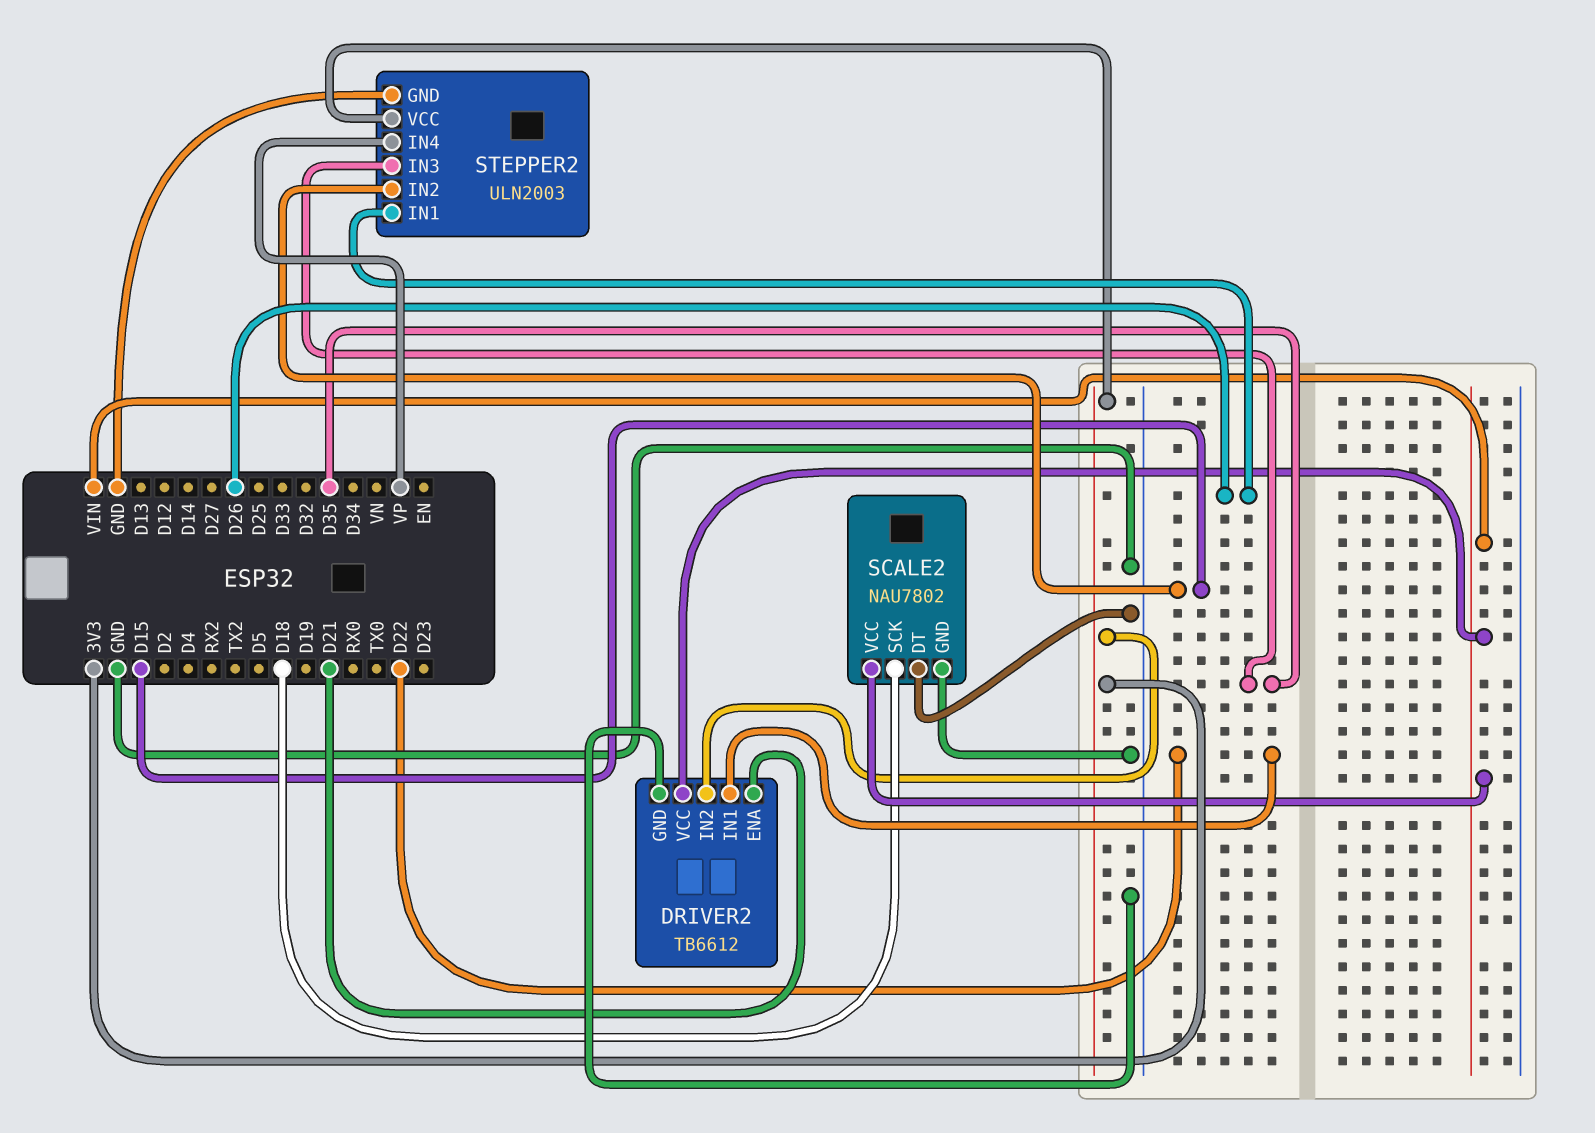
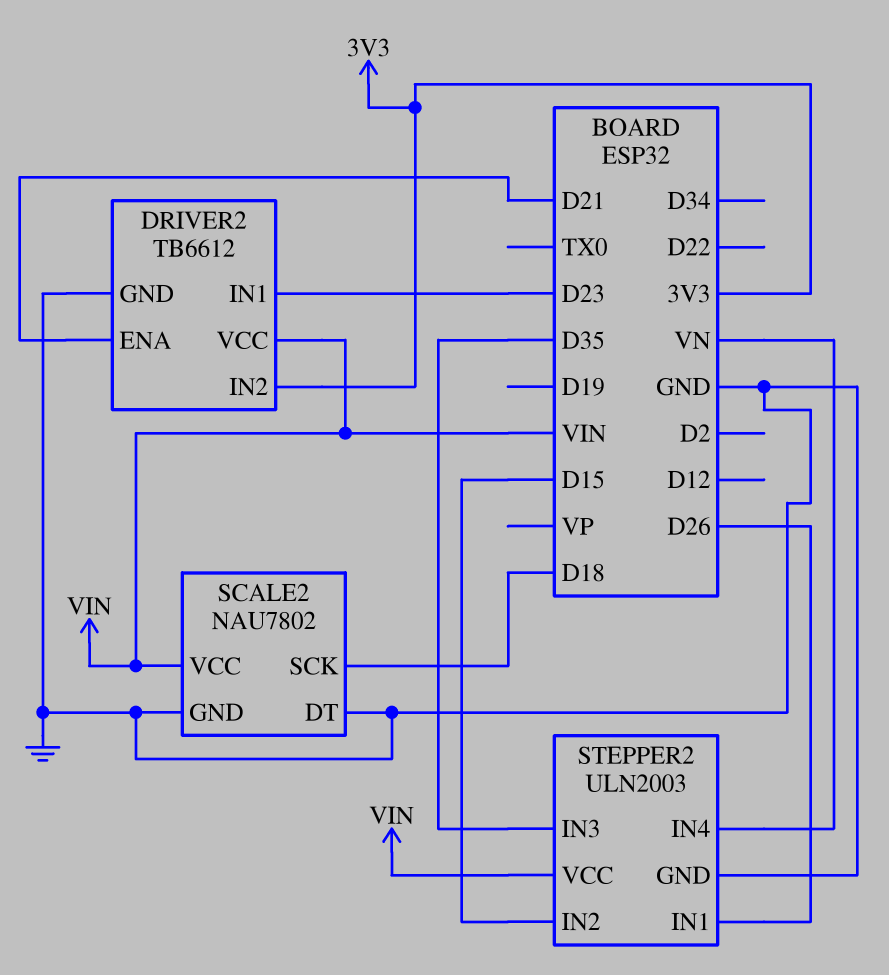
DRIVER2 pin IN1: D22 -> D23
STEPPER2 pin IN4: VP -> VN
STEPPER2 pin VCC: 3V3 -> VIN

